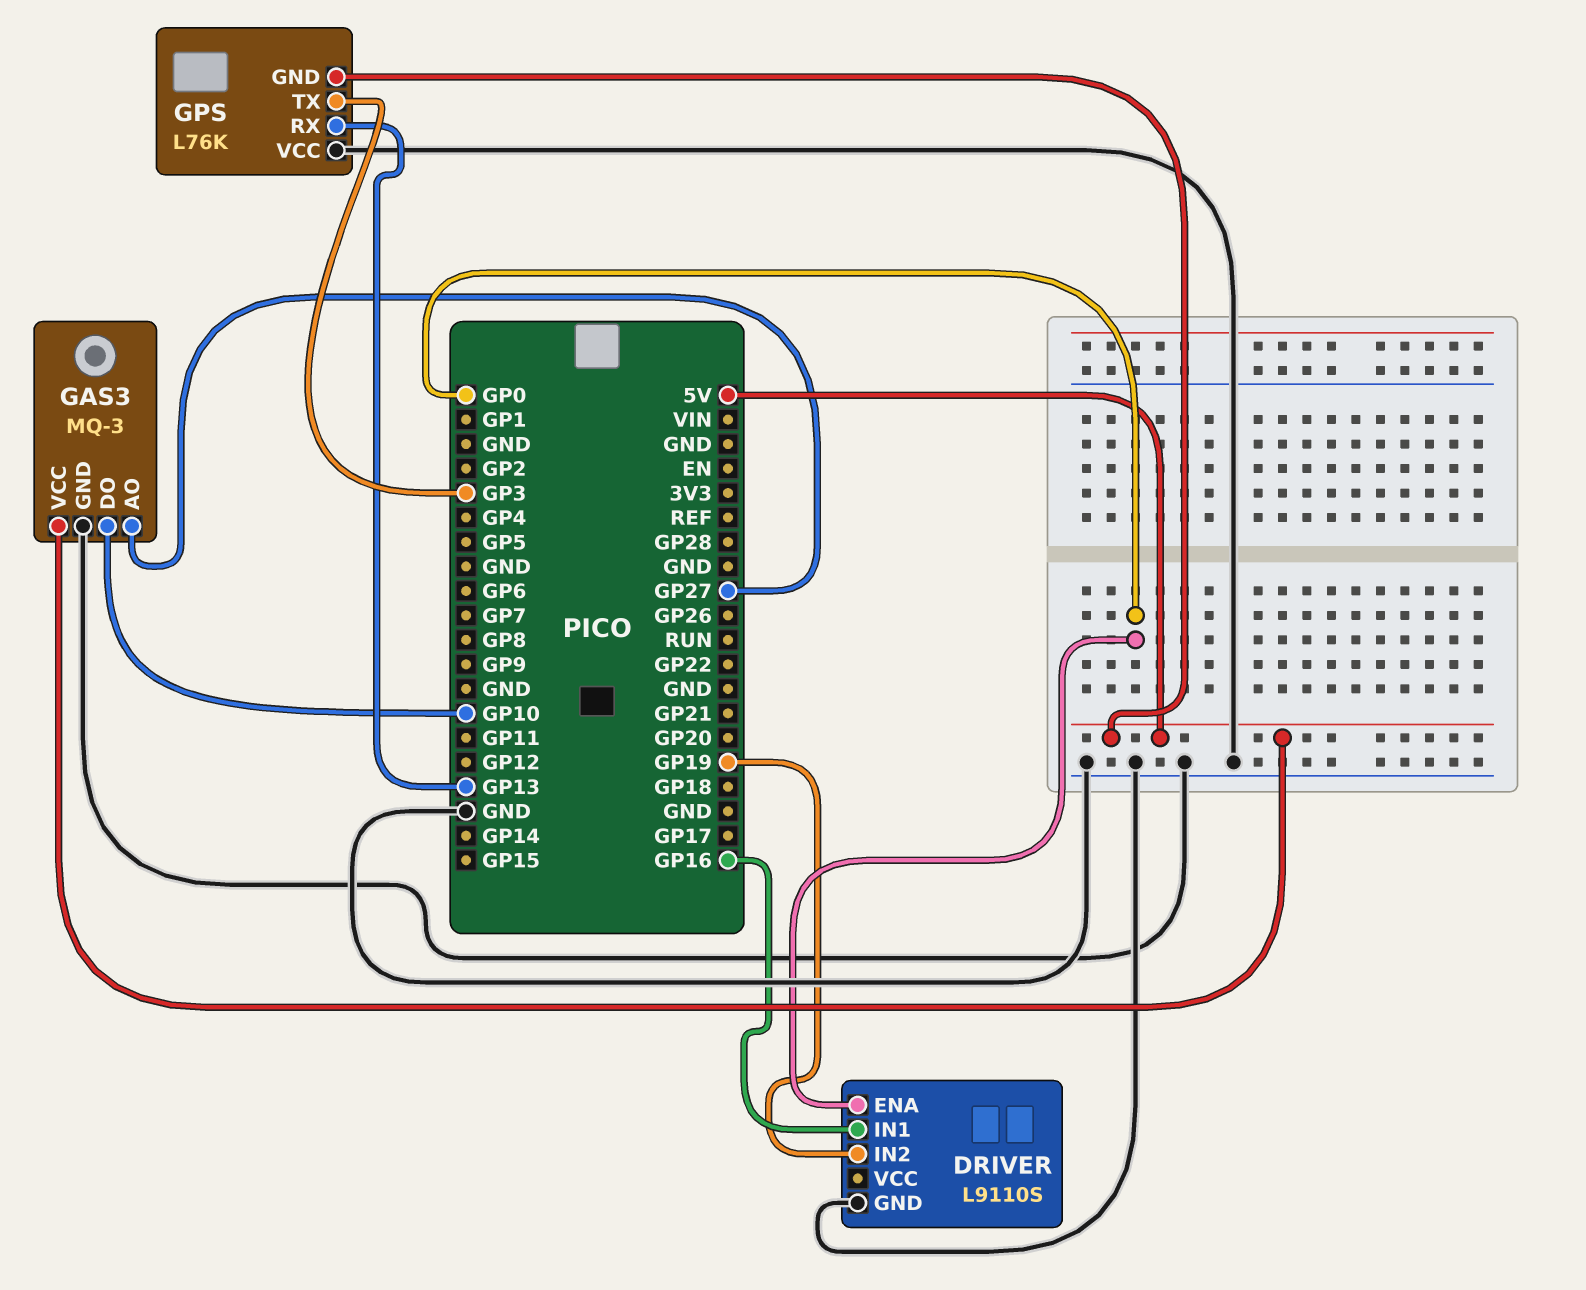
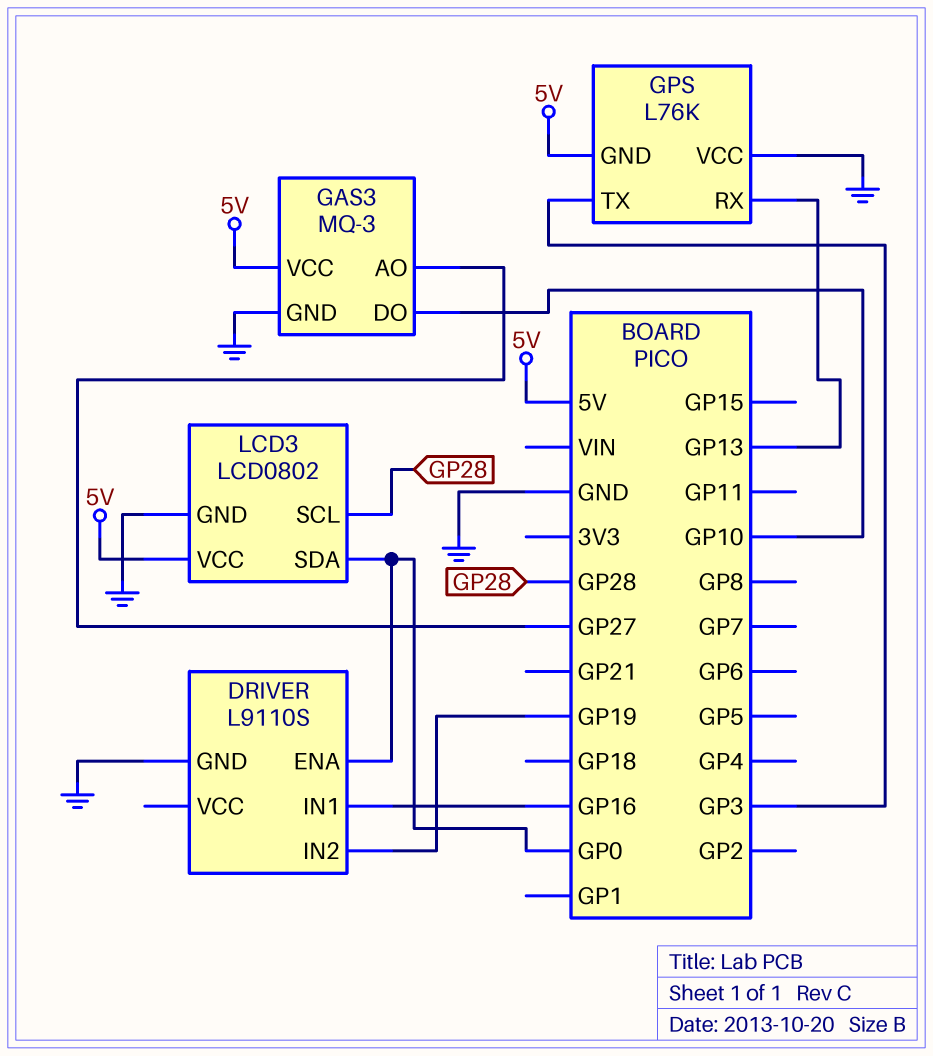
LCD3: none -> LCD0802
LCD3 pin GND: none -> GND
LCD3 pin SCL: none -> GP28
LCD3 pin SDA: none -> GP0
LCD3 pin VCC: none -> 5V

